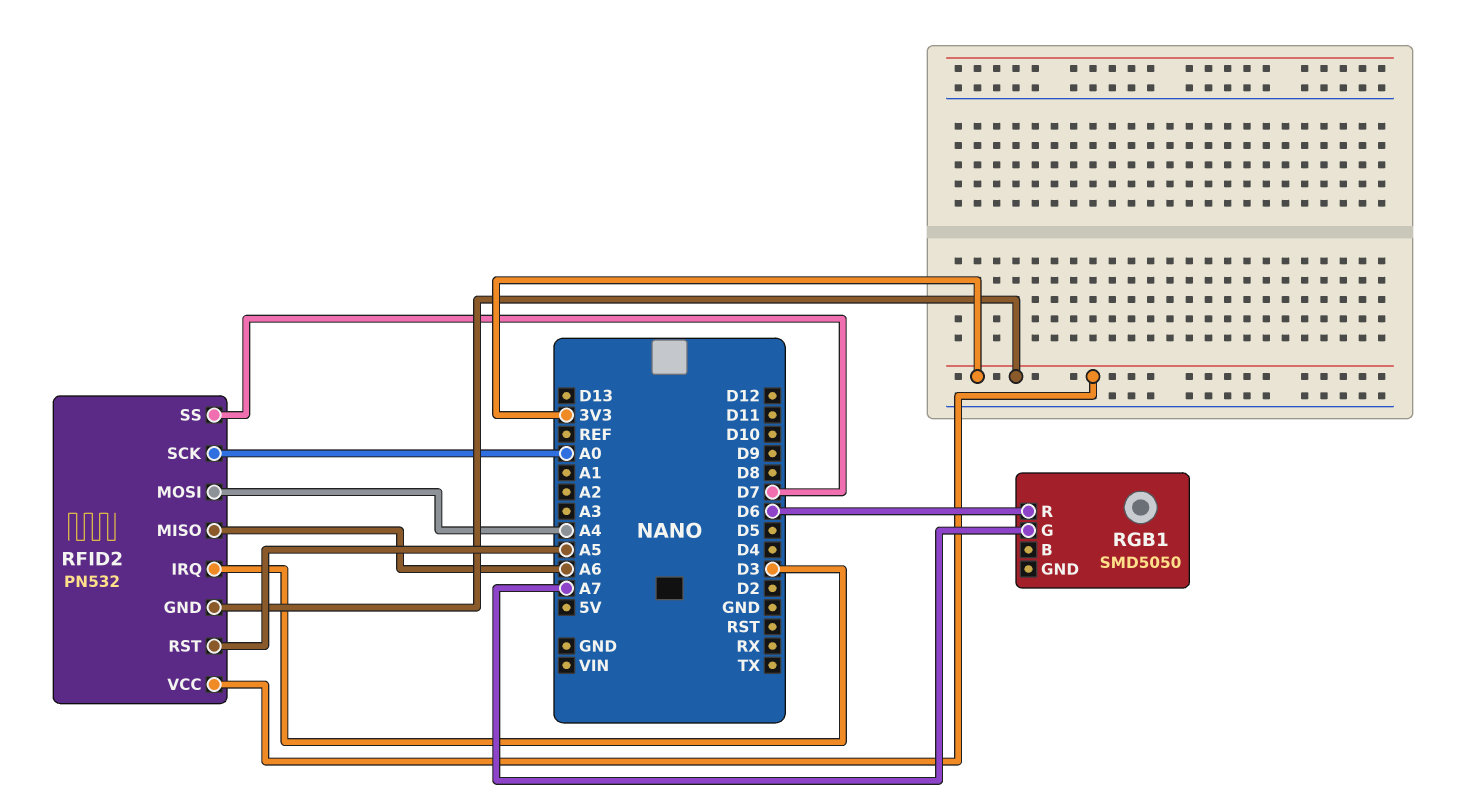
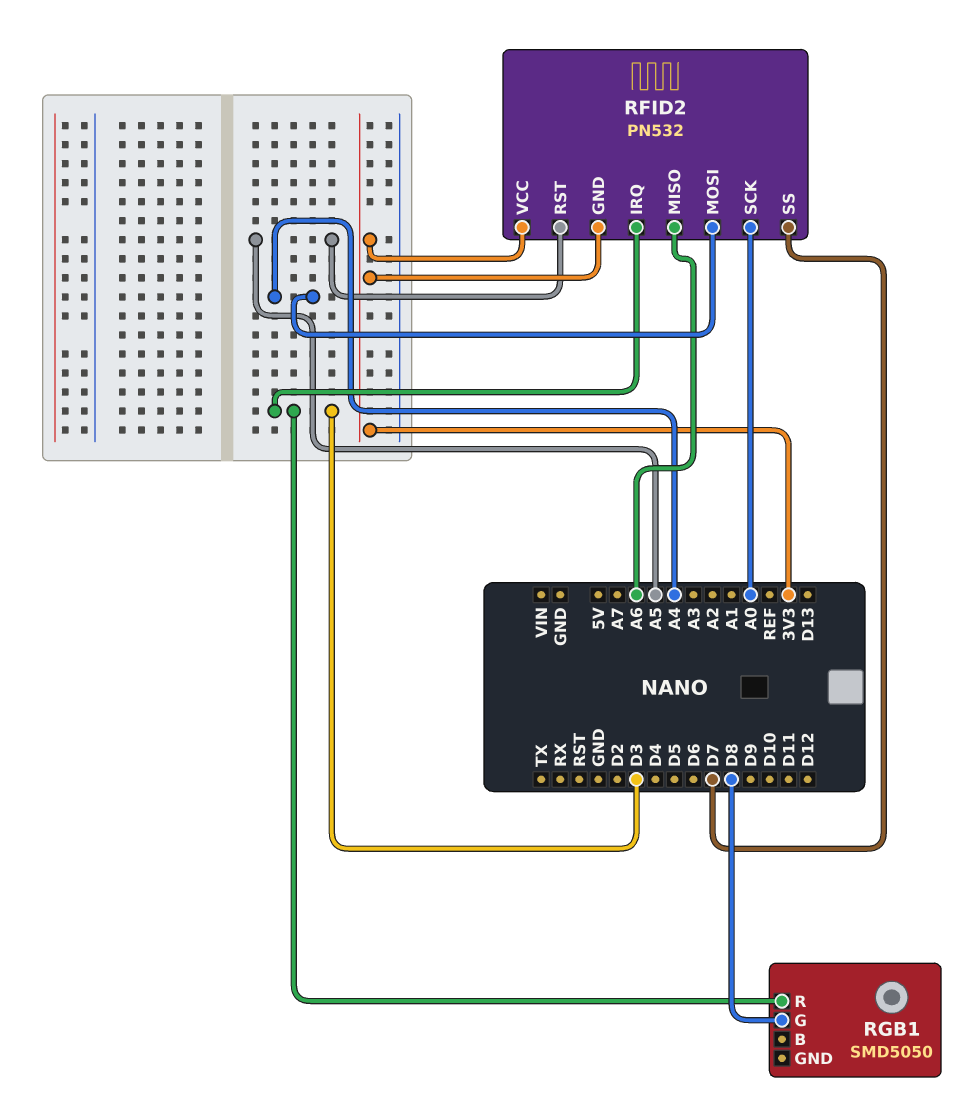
RGB1 pin G: A7 -> D8
RGB1 pin R: D6 -> D3

